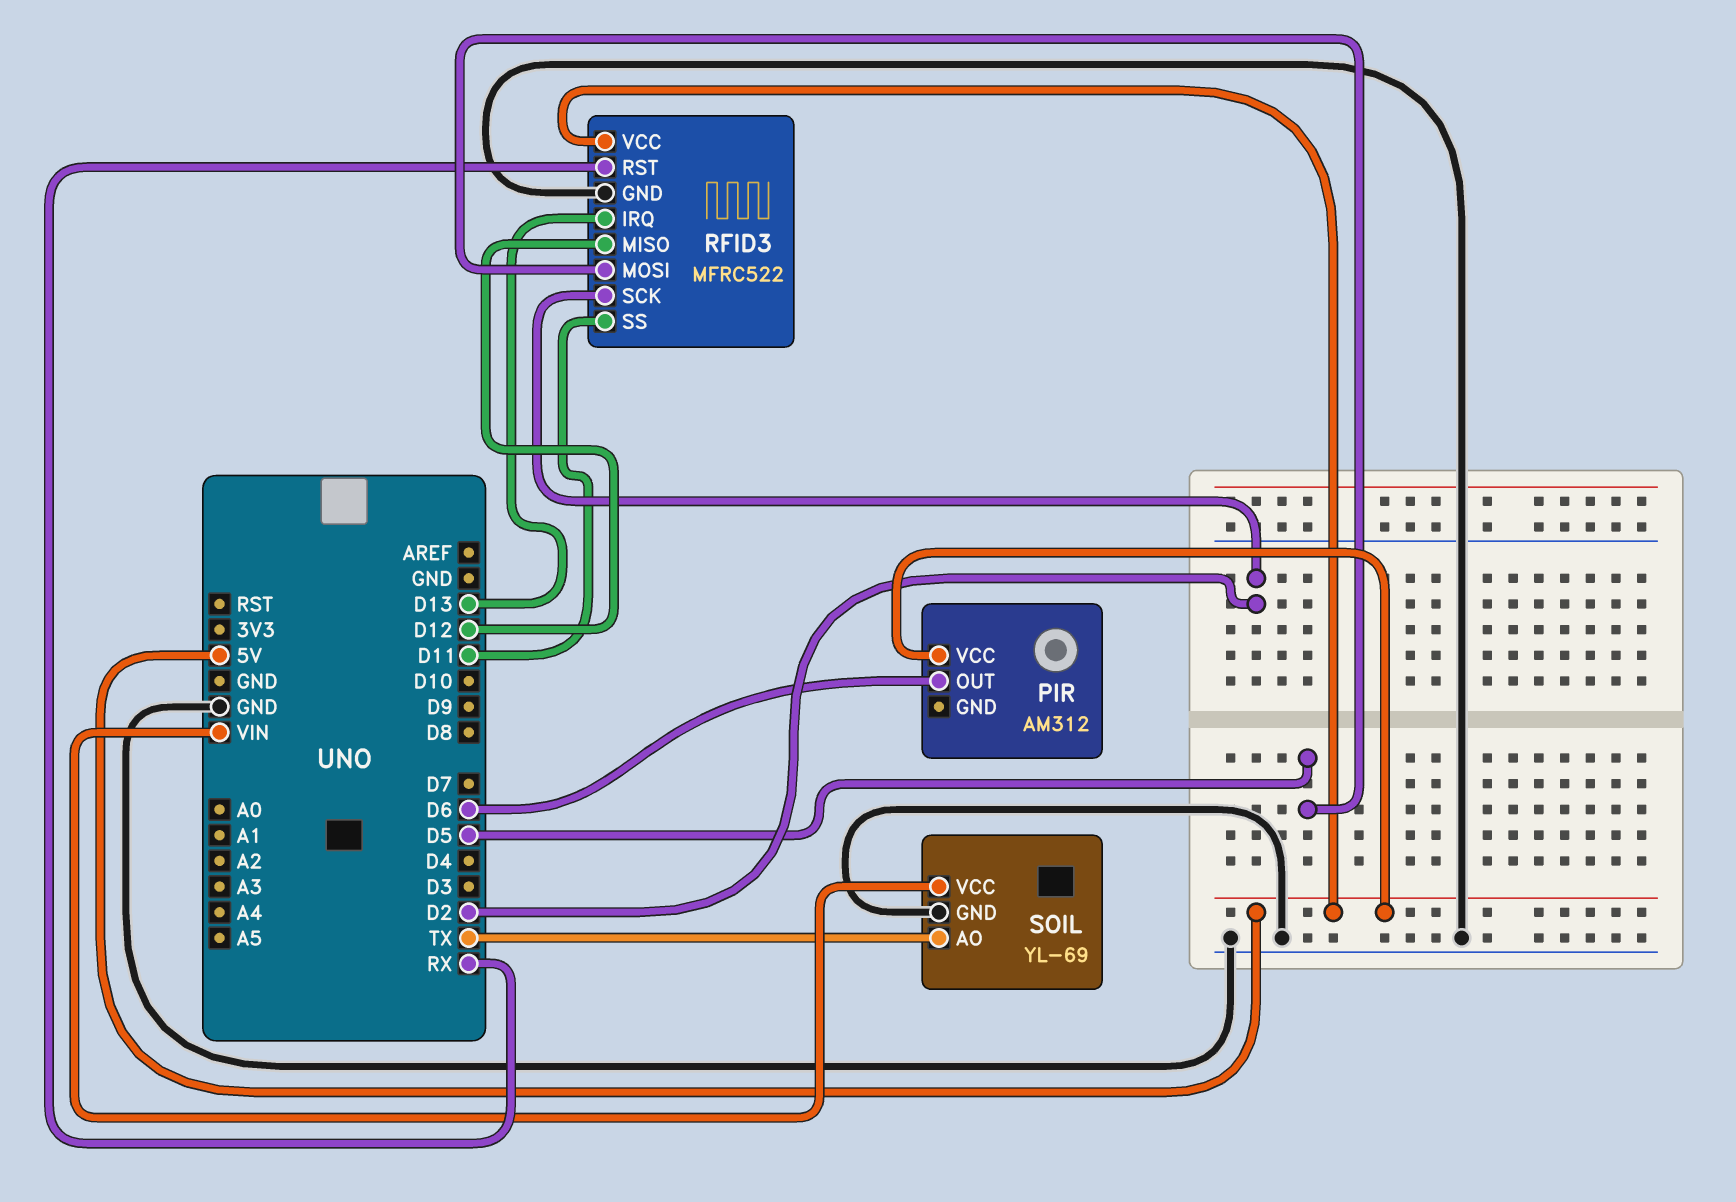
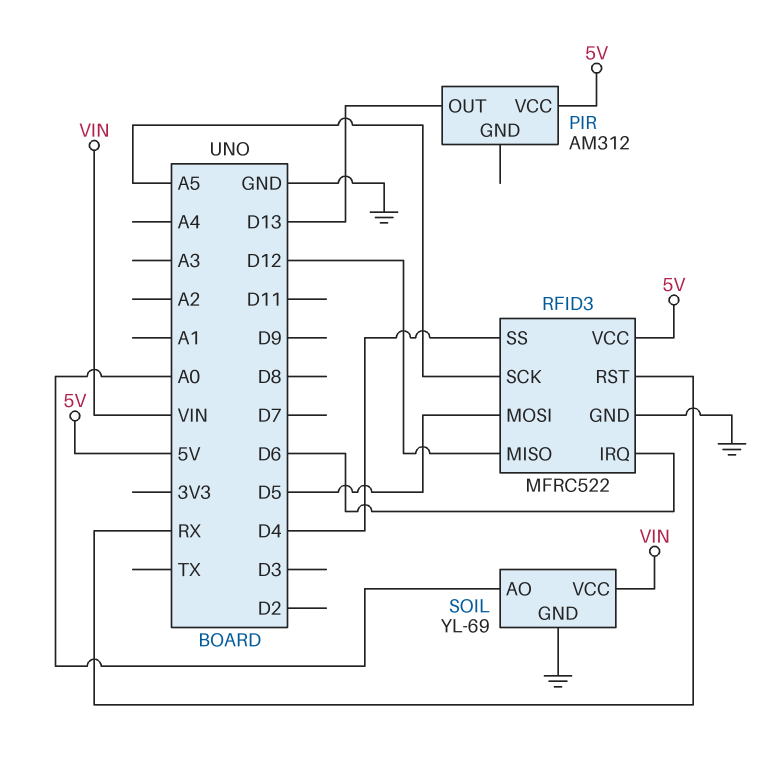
PIR pin OUT: D6 -> D13
RFID3 pin IRQ: D13 -> D6
RFID3 pin SCK: D2 -> A5
RFID3 pin SS: D11 -> D4
SOIL pin AO: TX -> A0

